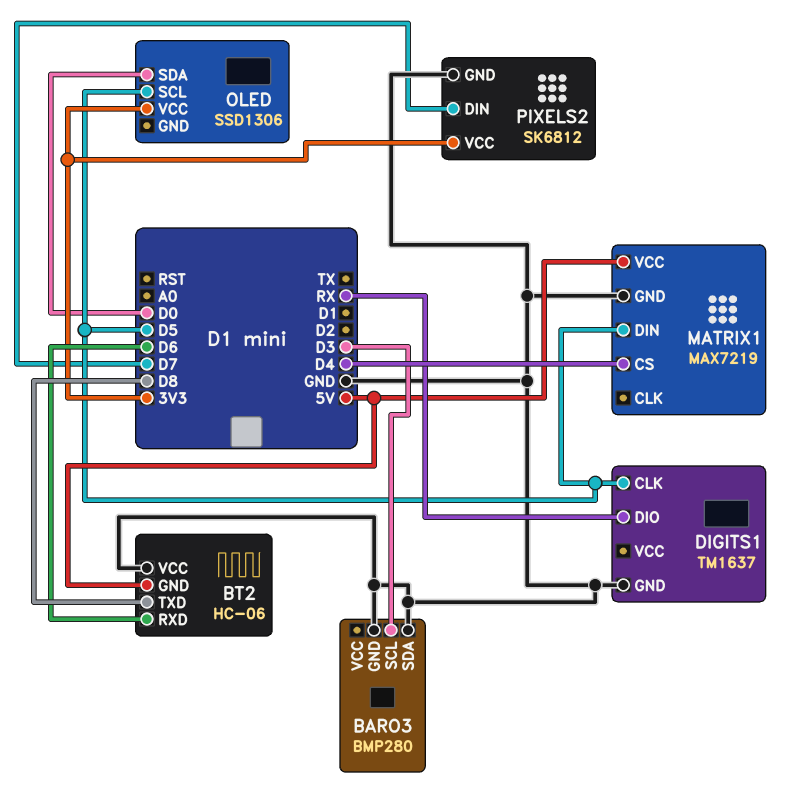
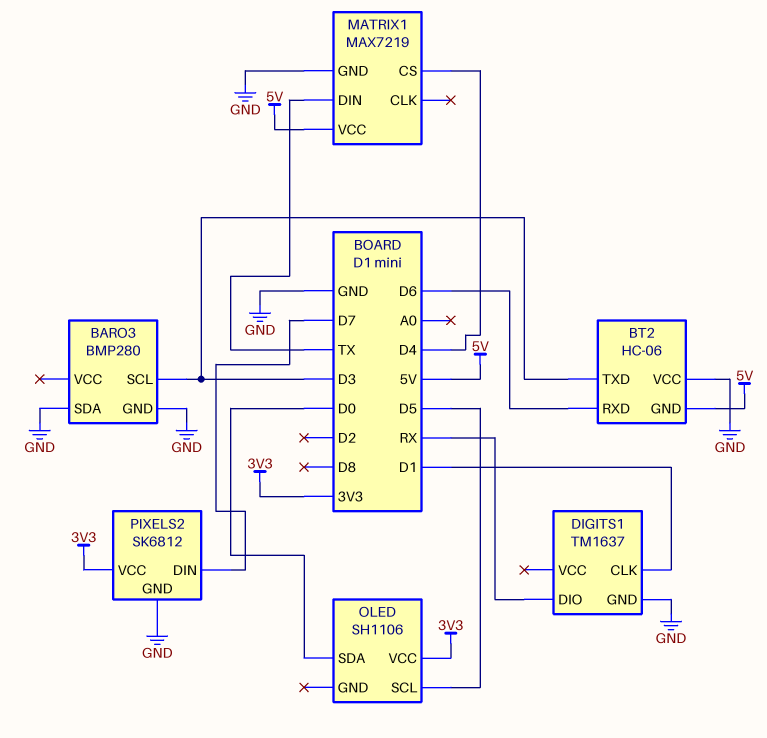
BT2 pin TXD: D8 -> D3
DIGITS1 pin CLK: D5 -> D1
MATRIX1 pin DIN: D5 -> TX
OLED: SSD1306 -> SH1106

